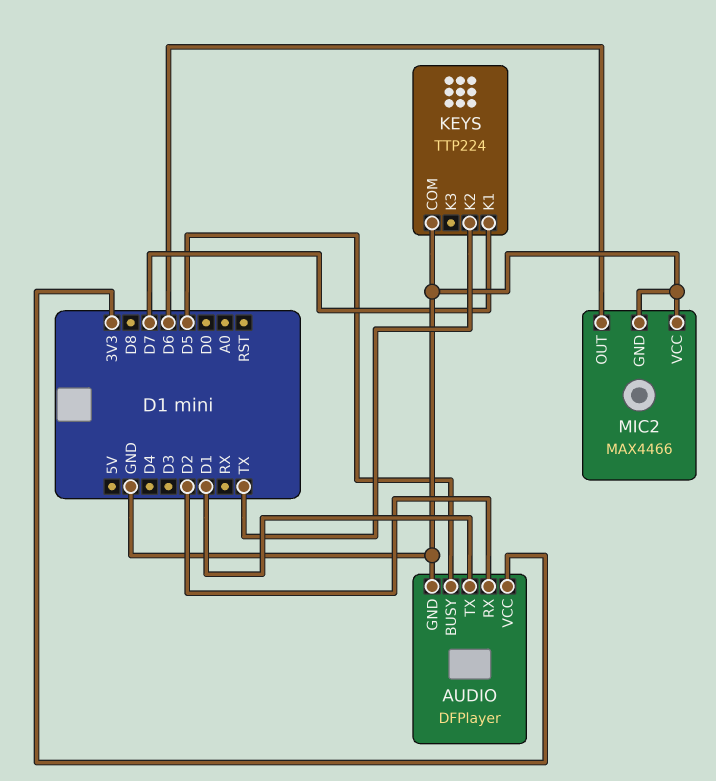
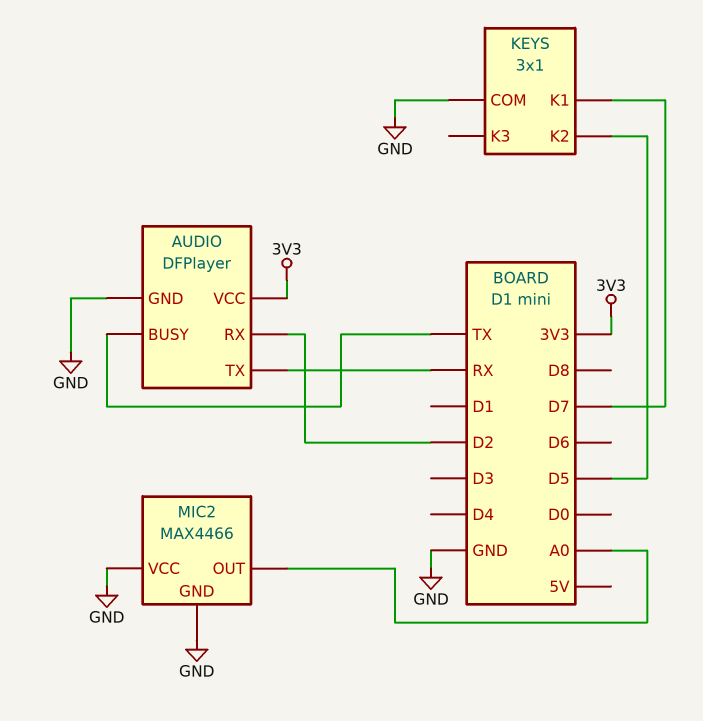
AUDIO pin BUSY: D5 -> TX
AUDIO pin TX: D1 -> RX
KEYS: TTP224 -> 3x1
KEYS pin K2: TX -> D5
MIC2 pin OUT: D6 -> A0

